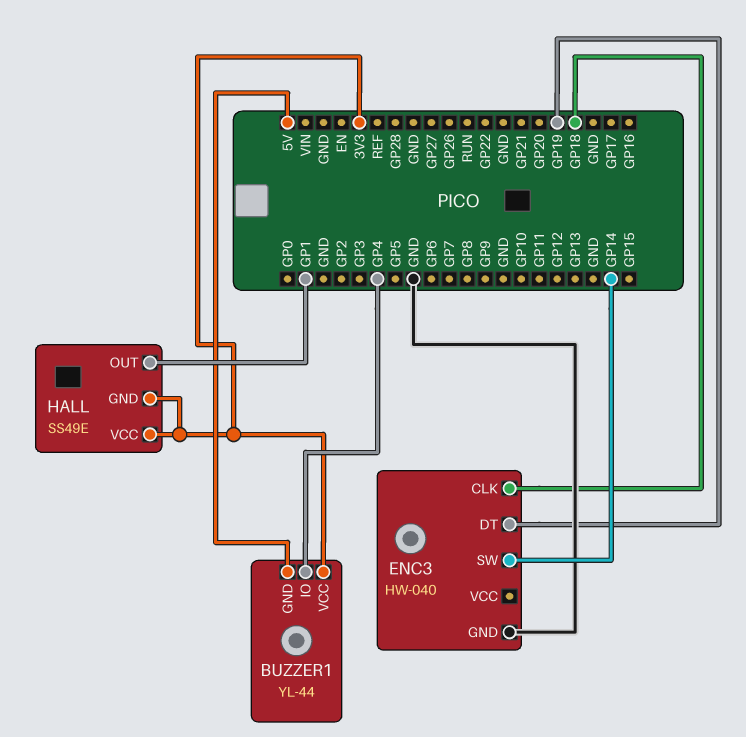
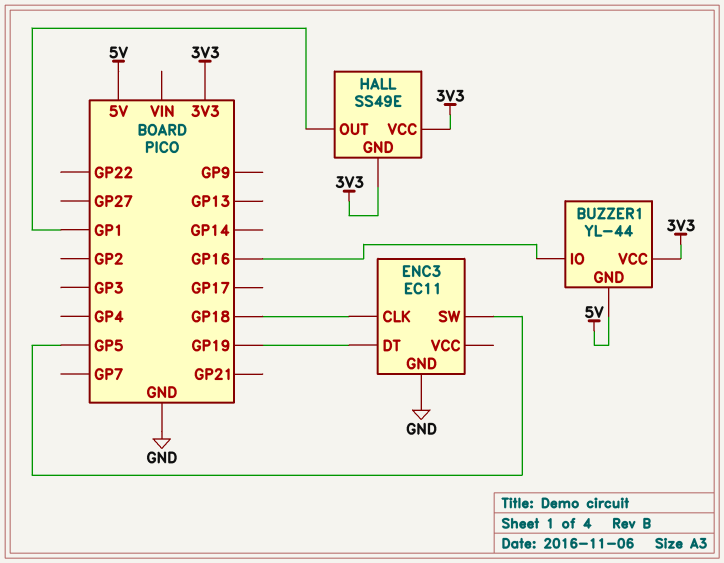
BUZZER1 pin IO: GP4 -> GP16
ENC3: HW-040 -> EC11
ENC3 pin SW: GP14 -> GP5

